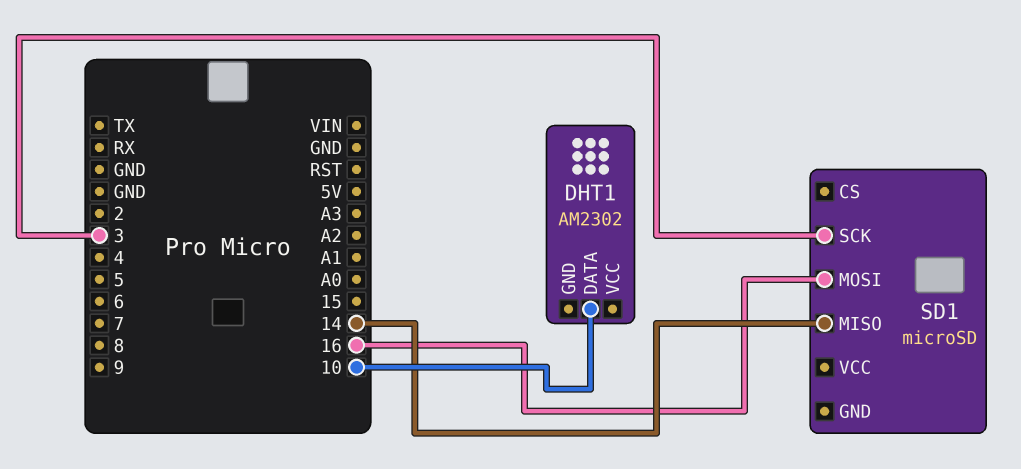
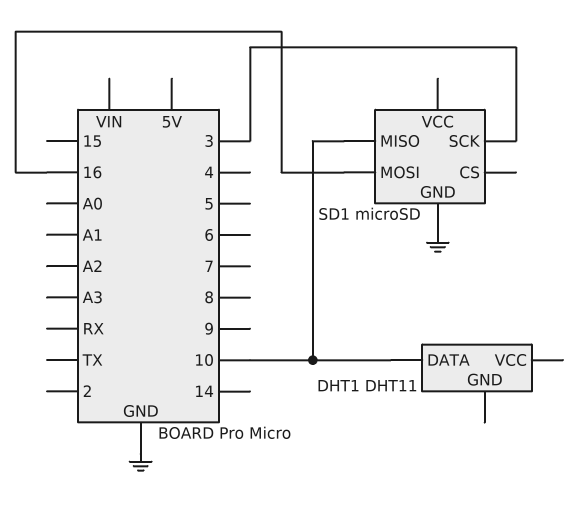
DHT1: AM2302 -> DHT11
SD1 pin GND: none -> GND
SD1 pin MISO: 14 -> 10

